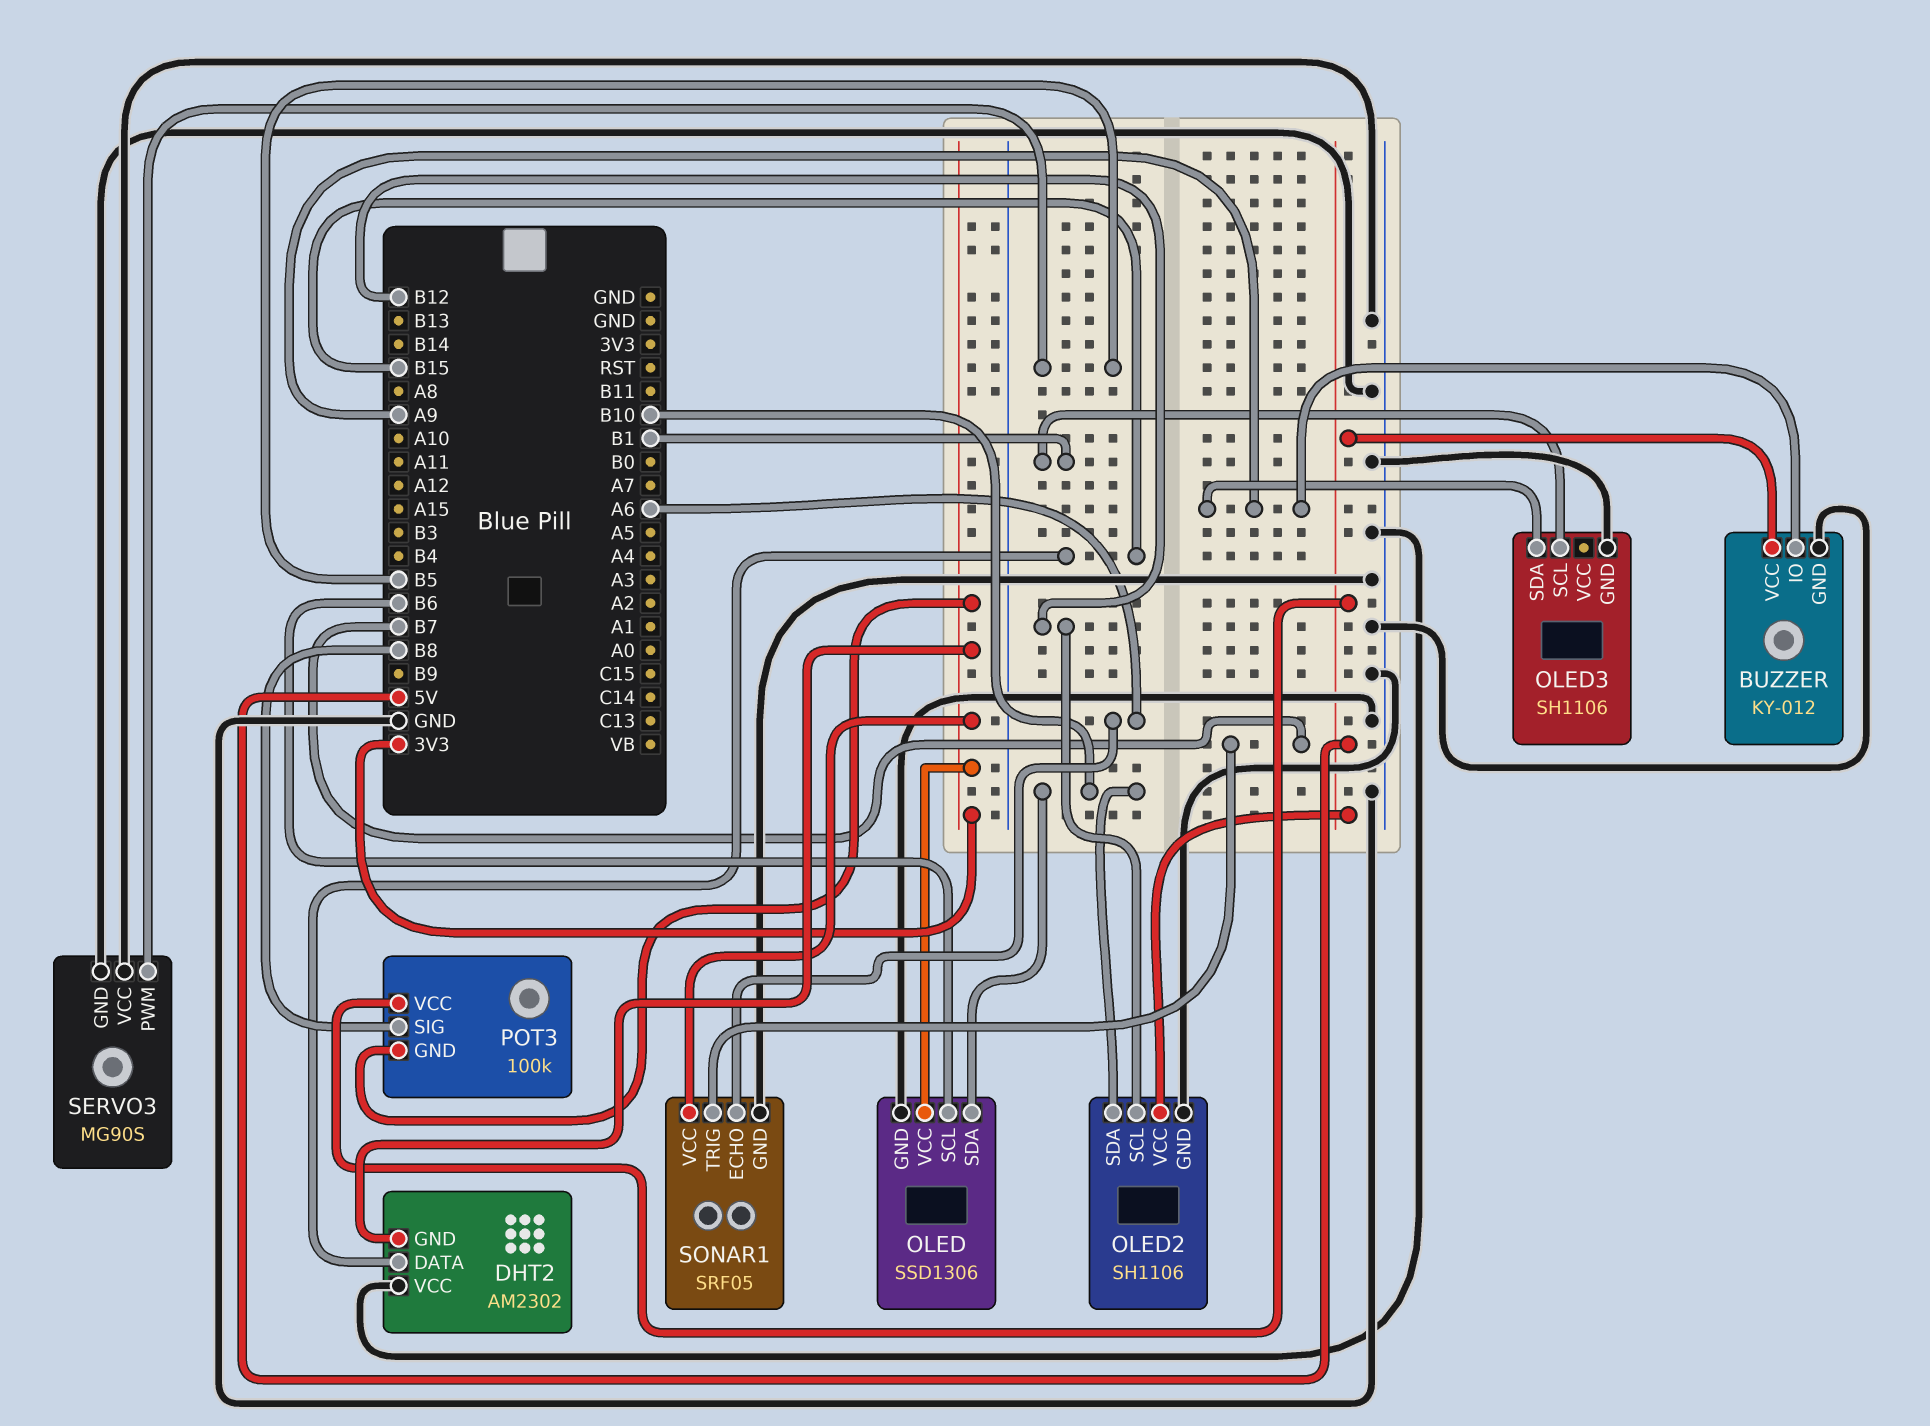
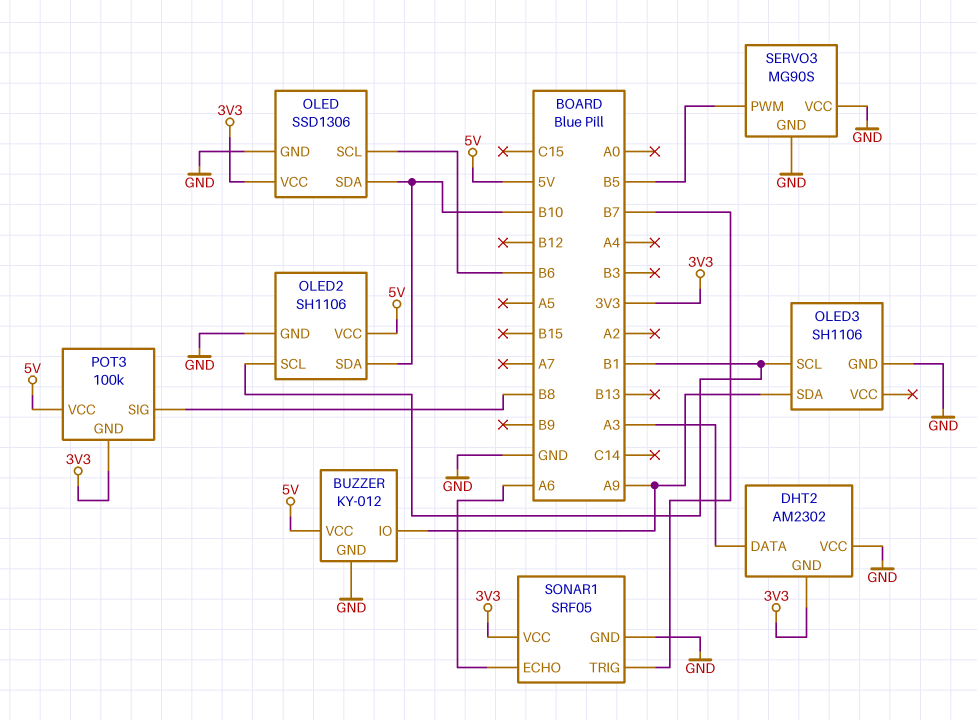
DHT2 pin DATA: B15 -> A3
OLED2 pin SCL: B12 -> B1

